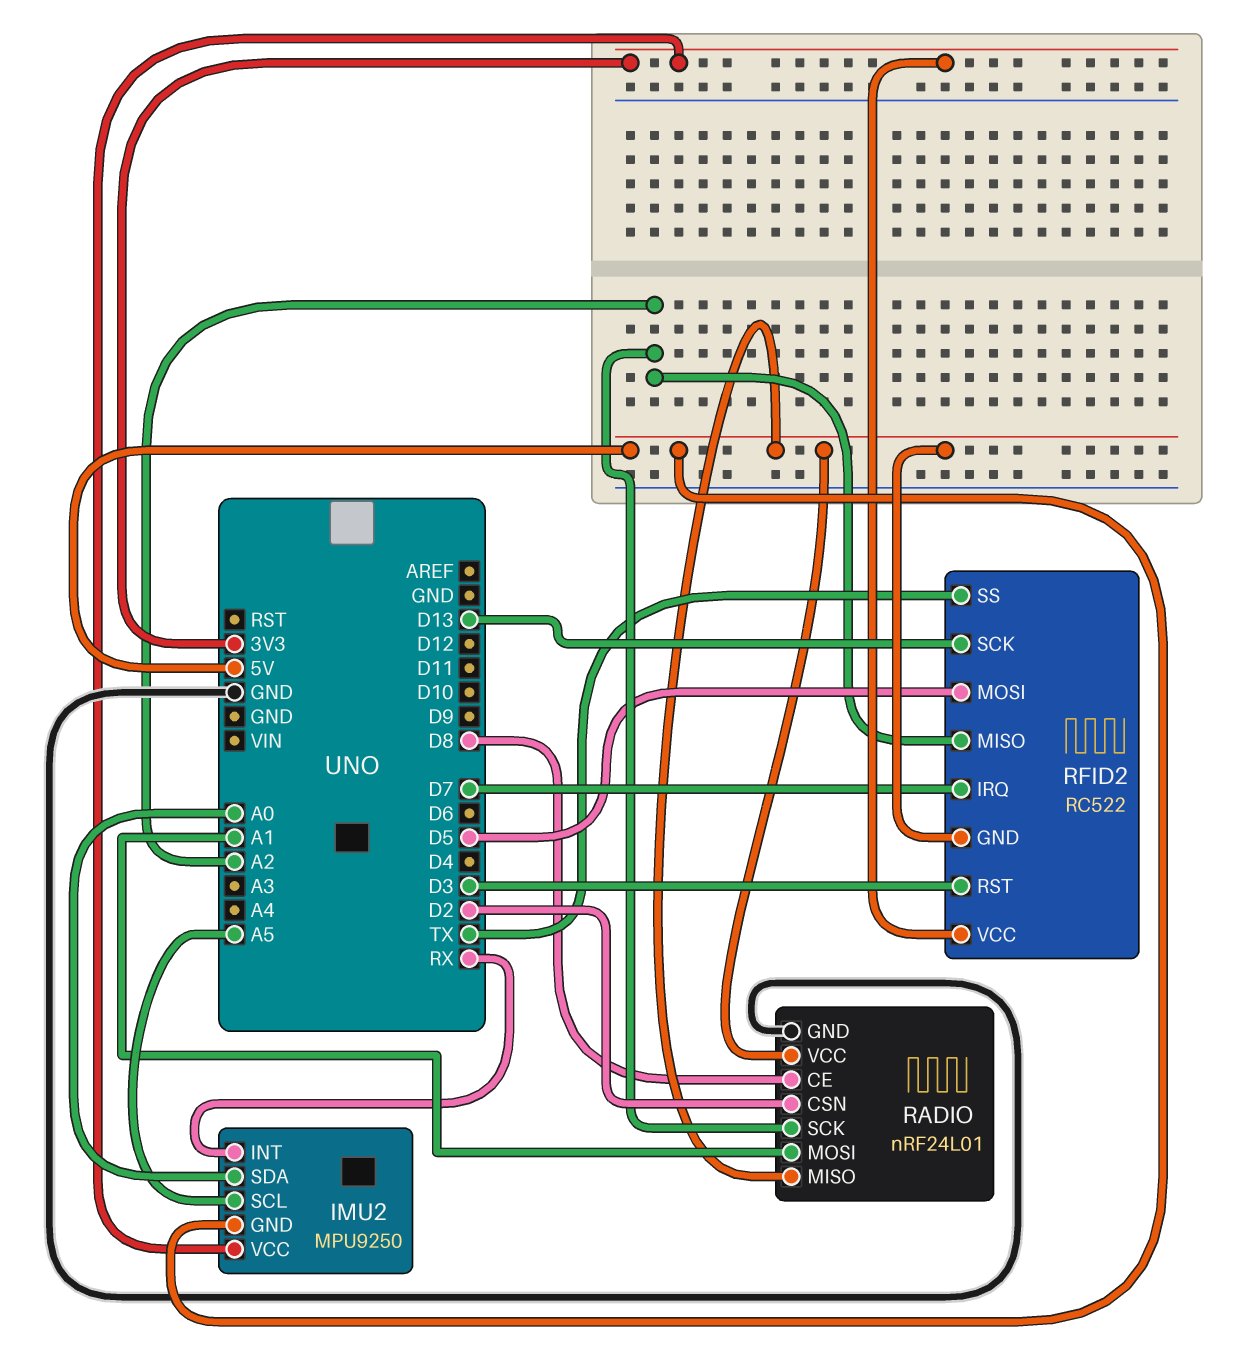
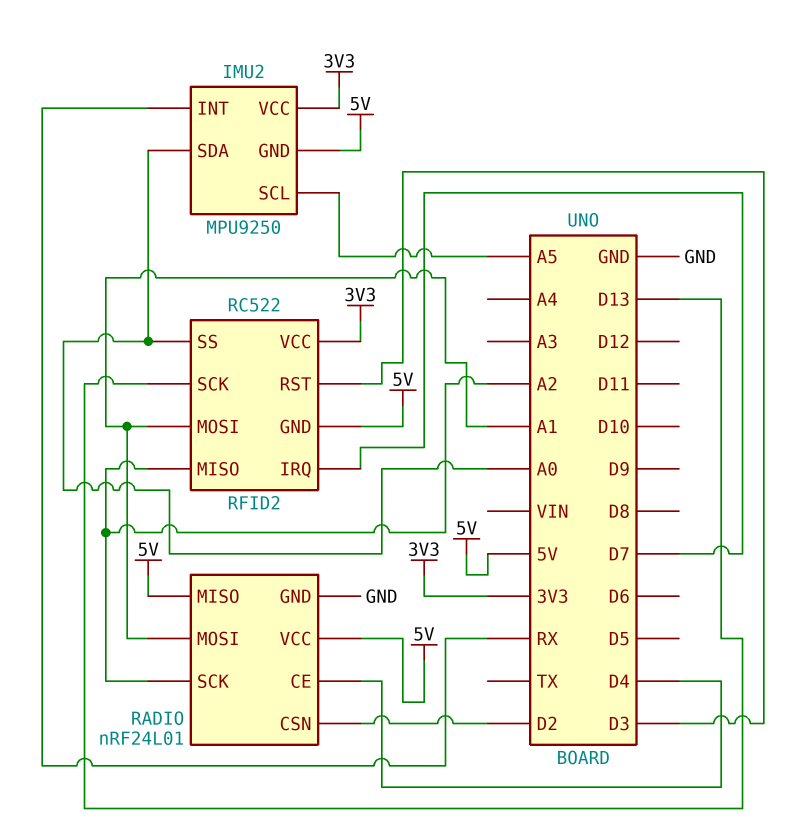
RADIO pin CE: D8 -> D4
RFID2 pin MOSI: D5 -> A1
RFID2 pin SS: TX -> A0

